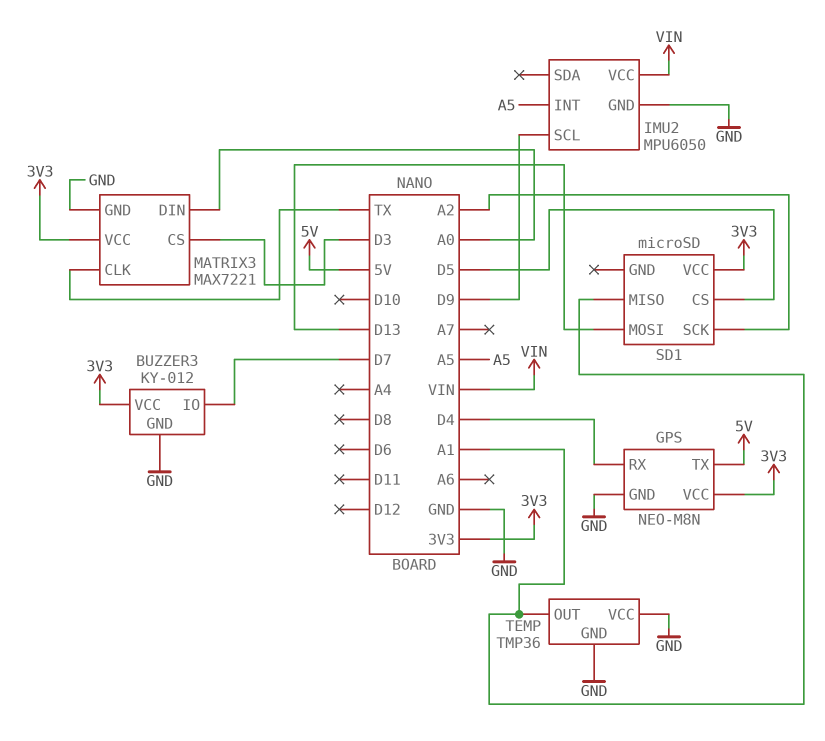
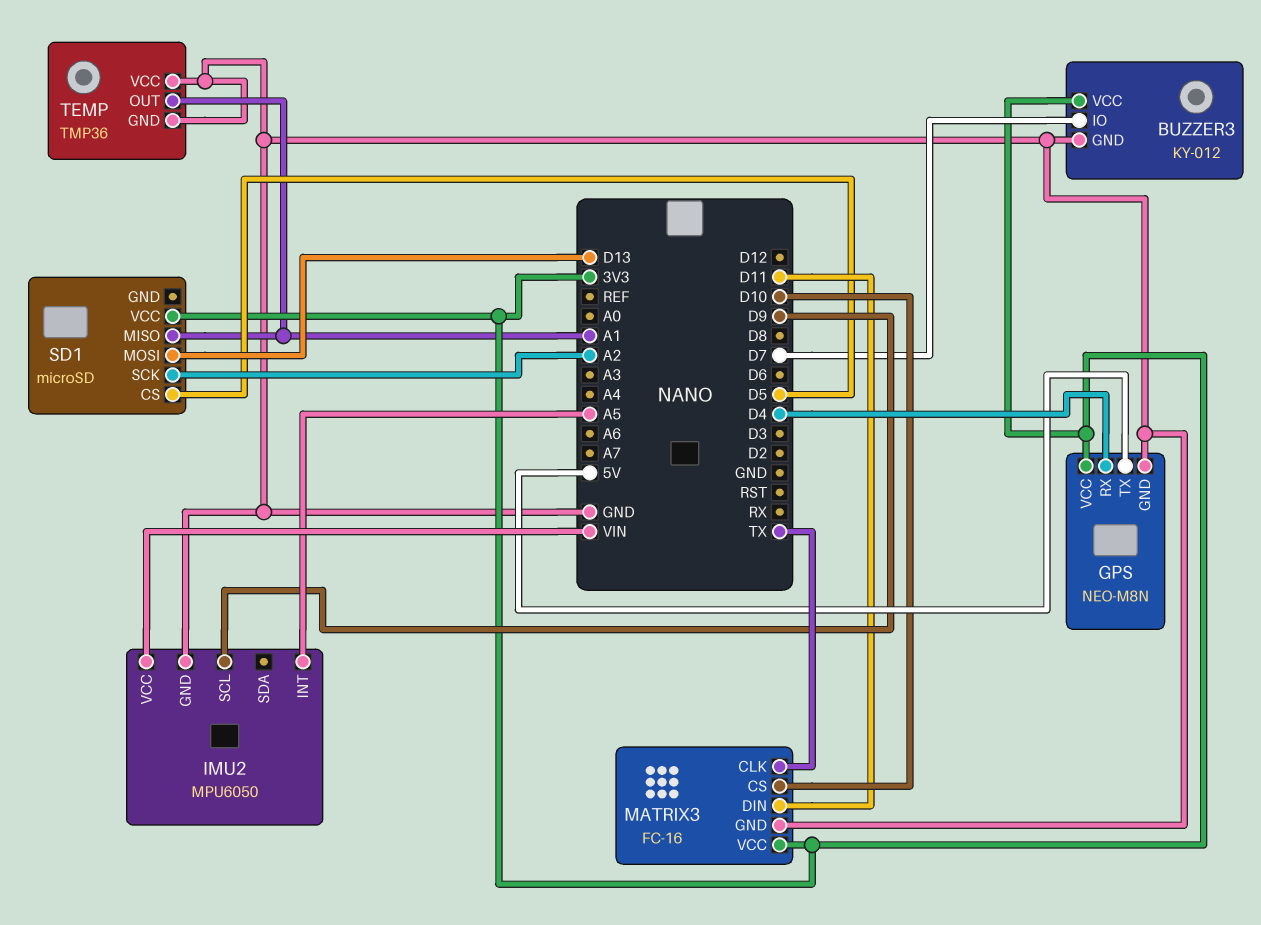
MATRIX3: MAX7221 -> FC-16
MATRIX3 pin CS: D3 -> D10
MATRIX3 pin DIN: A0 -> D11

